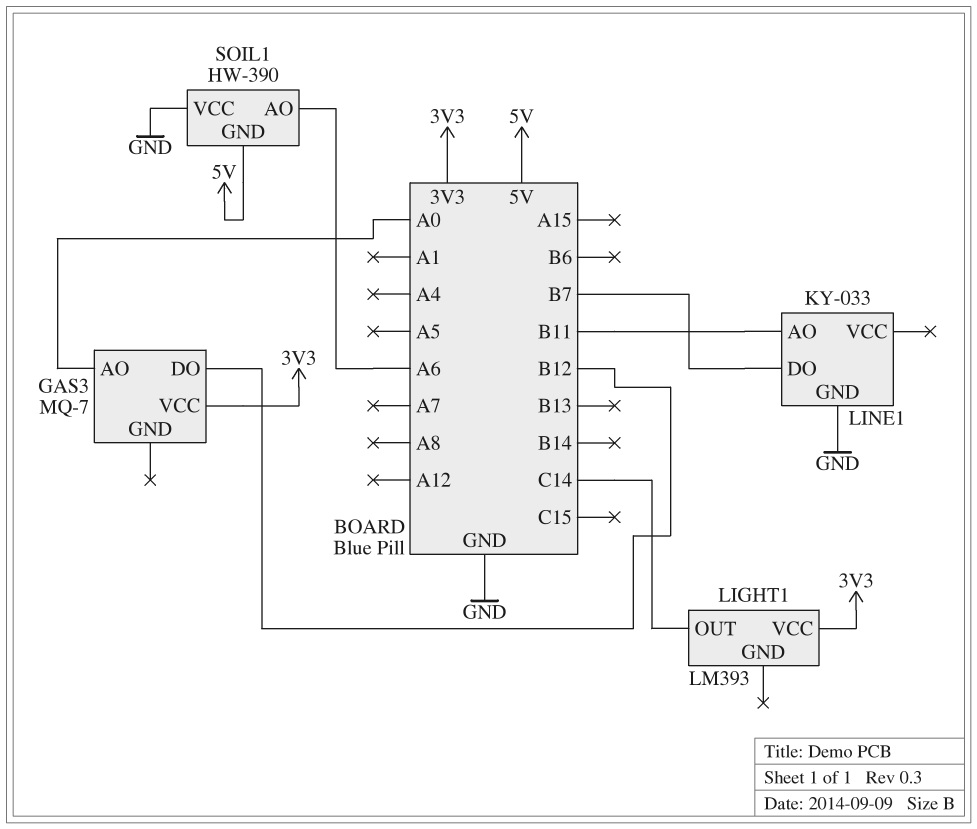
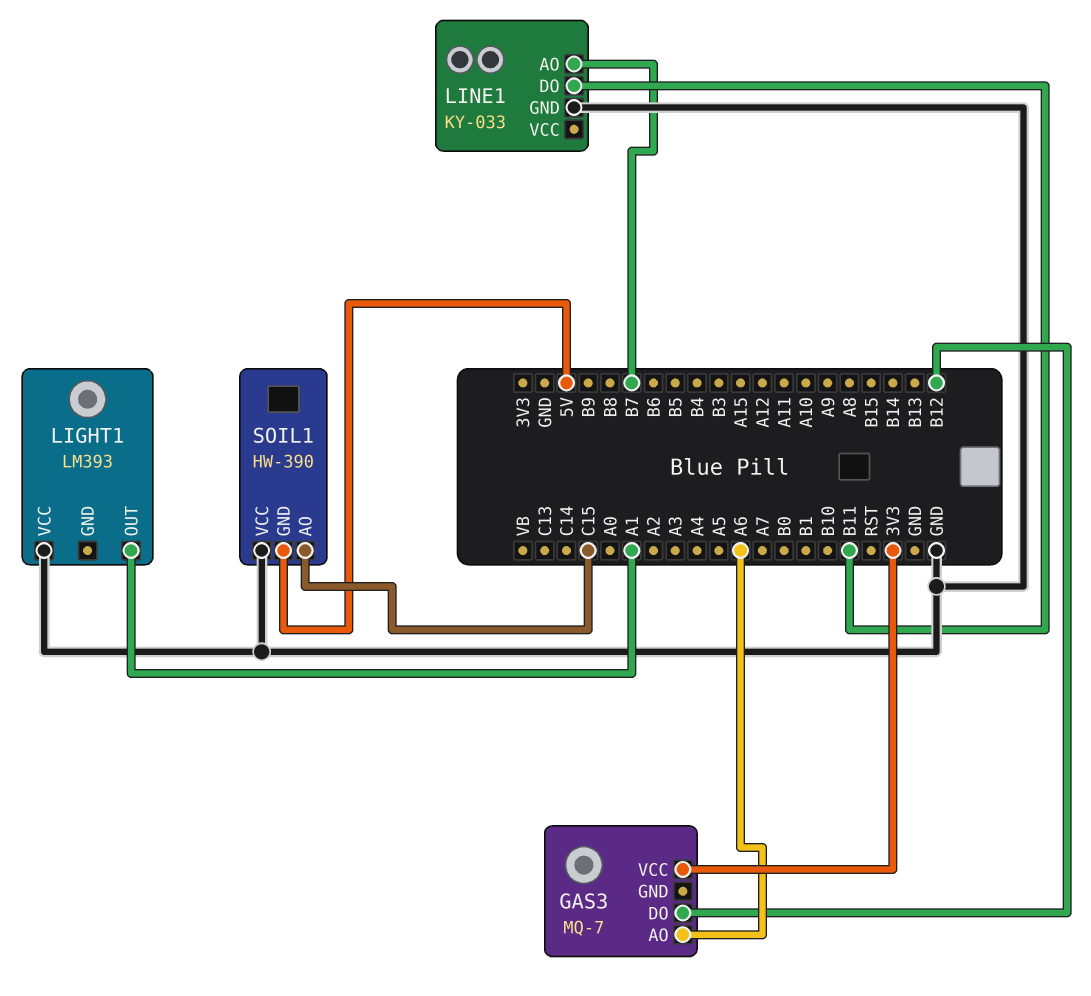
GAS3 pin AO: A0 -> A6
LIGHT1 pin OUT: C14 -> A1
LIGHT1 pin VCC: 3V3 -> GND
LINE1 pin AO: B11 -> B7
LINE1 pin DO: B7 -> B11
SOIL1 pin AO: A6 -> C15

